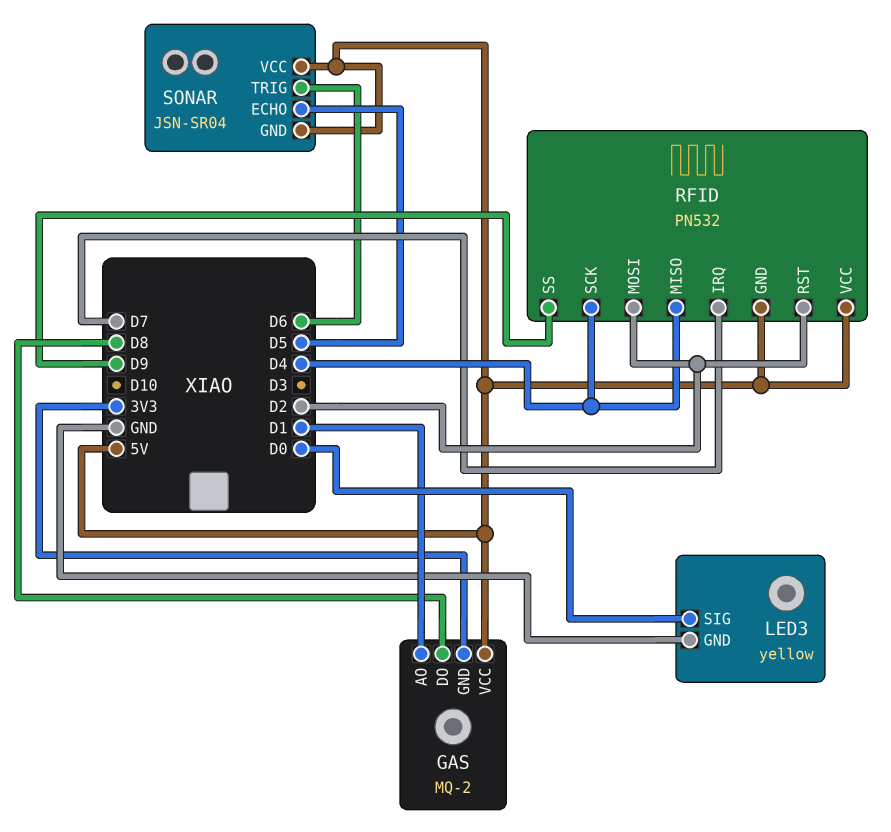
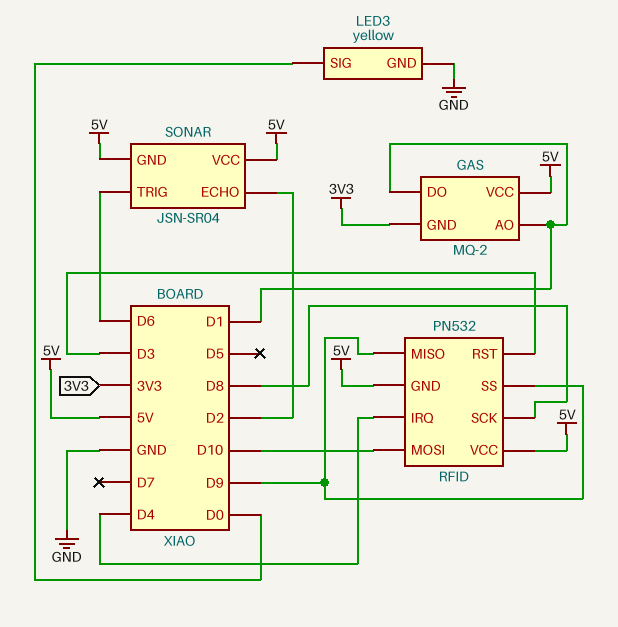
GAS pin DO: D8 -> D1
RFID pin IRQ: D7 -> D4
RFID pin MISO: D4 -> D9
RFID pin MOSI: D2 -> D10
RFID pin RST: D2 -> D3
RFID pin SCK: D4 -> D8
SONAR pin ECHO: D5 -> D2

